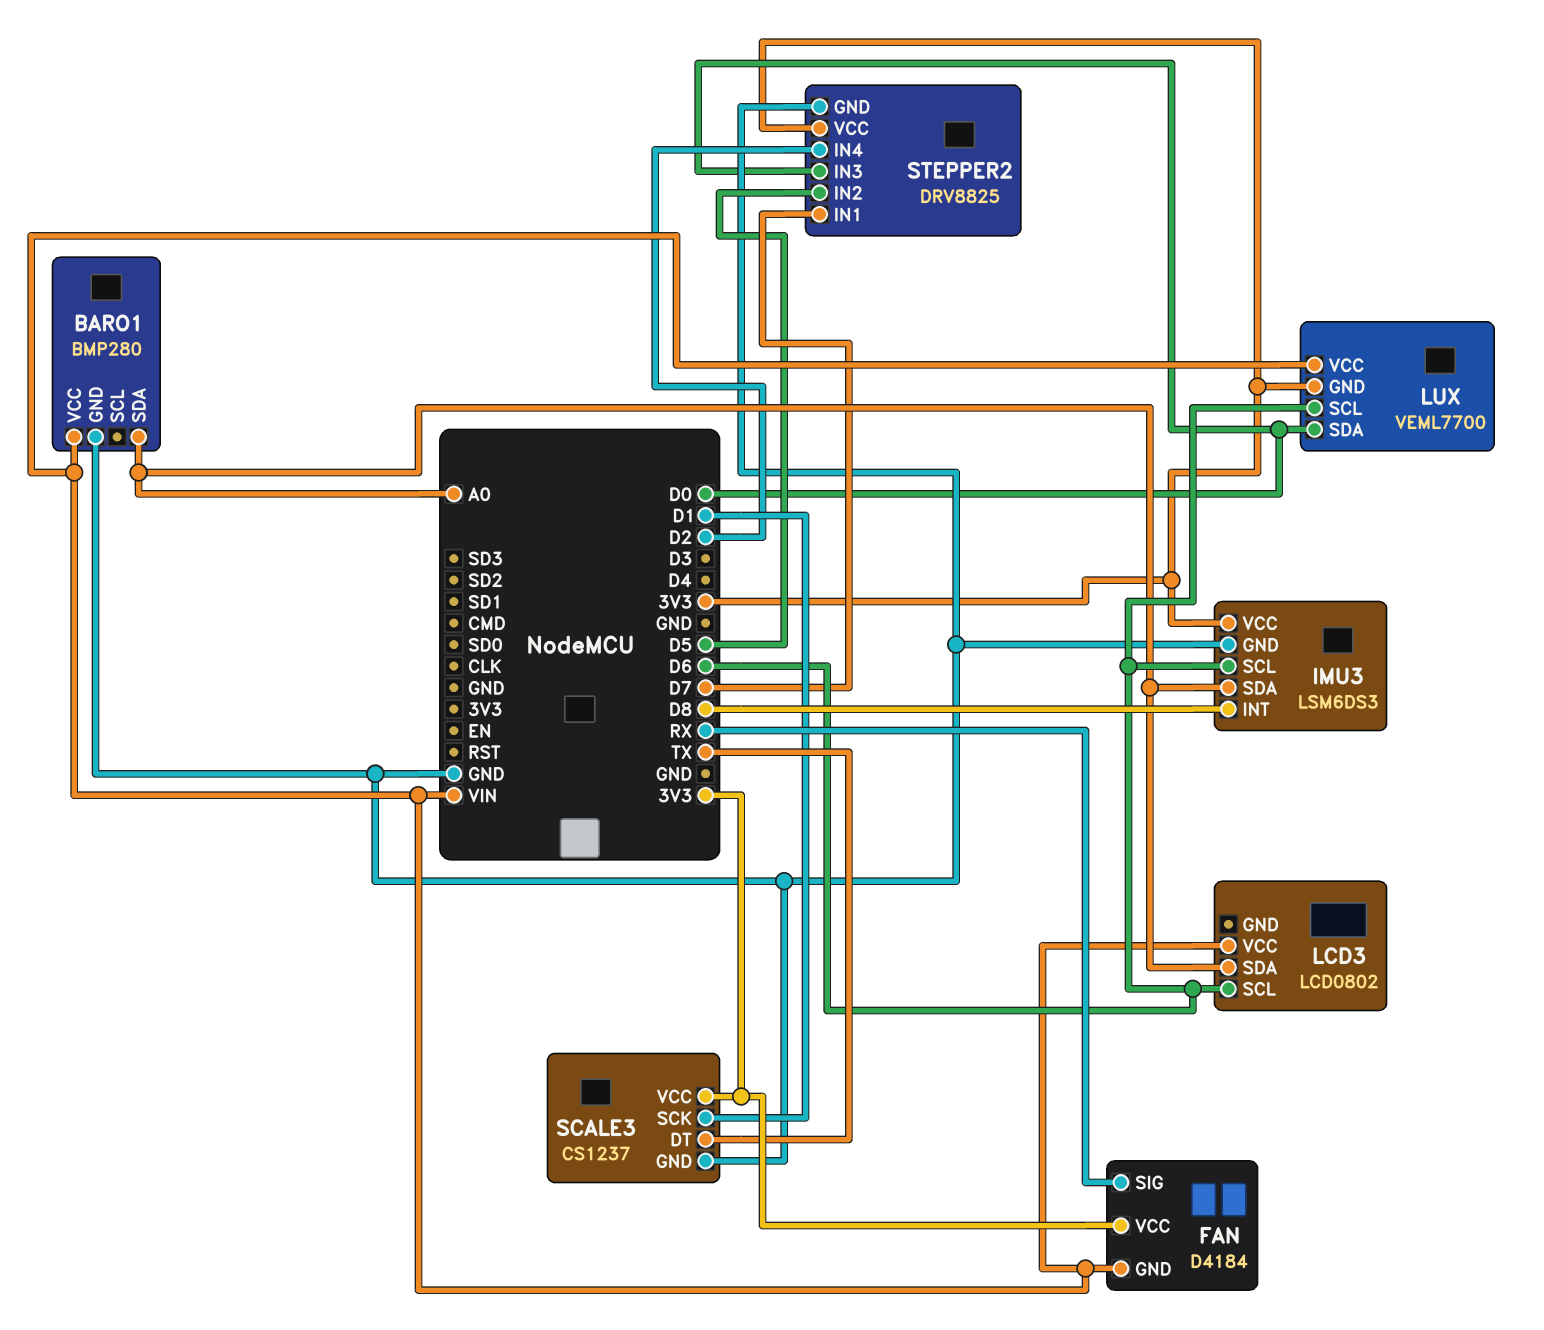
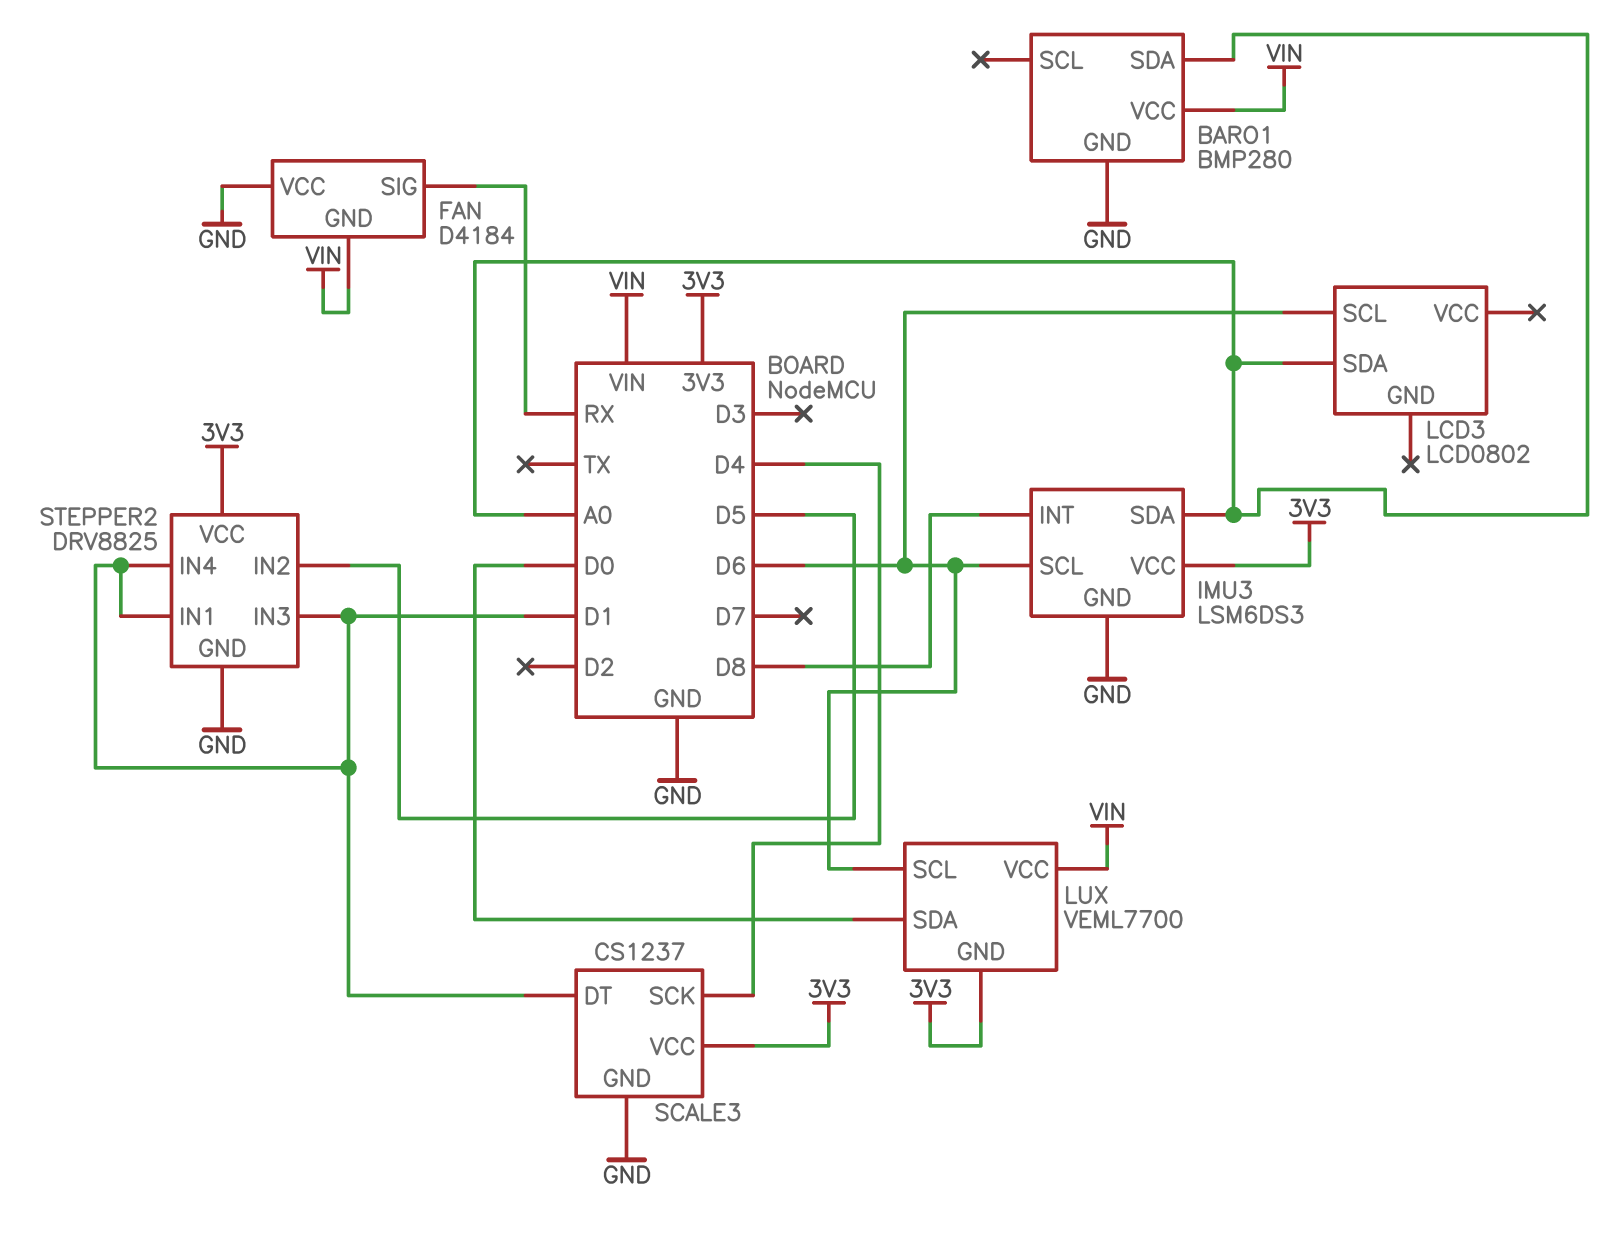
FAN pin VCC: 3V3 -> GND
LCD3 pin VCC: VIN -> none
SCALE3 pin DT: TX -> D1
SCALE3 pin SCK: D1 -> D4
STEPPER2 pin IN1: D7 -> D1
STEPPER2 pin IN3: D0 -> D1
STEPPER2 pin IN4: D2 -> D1

